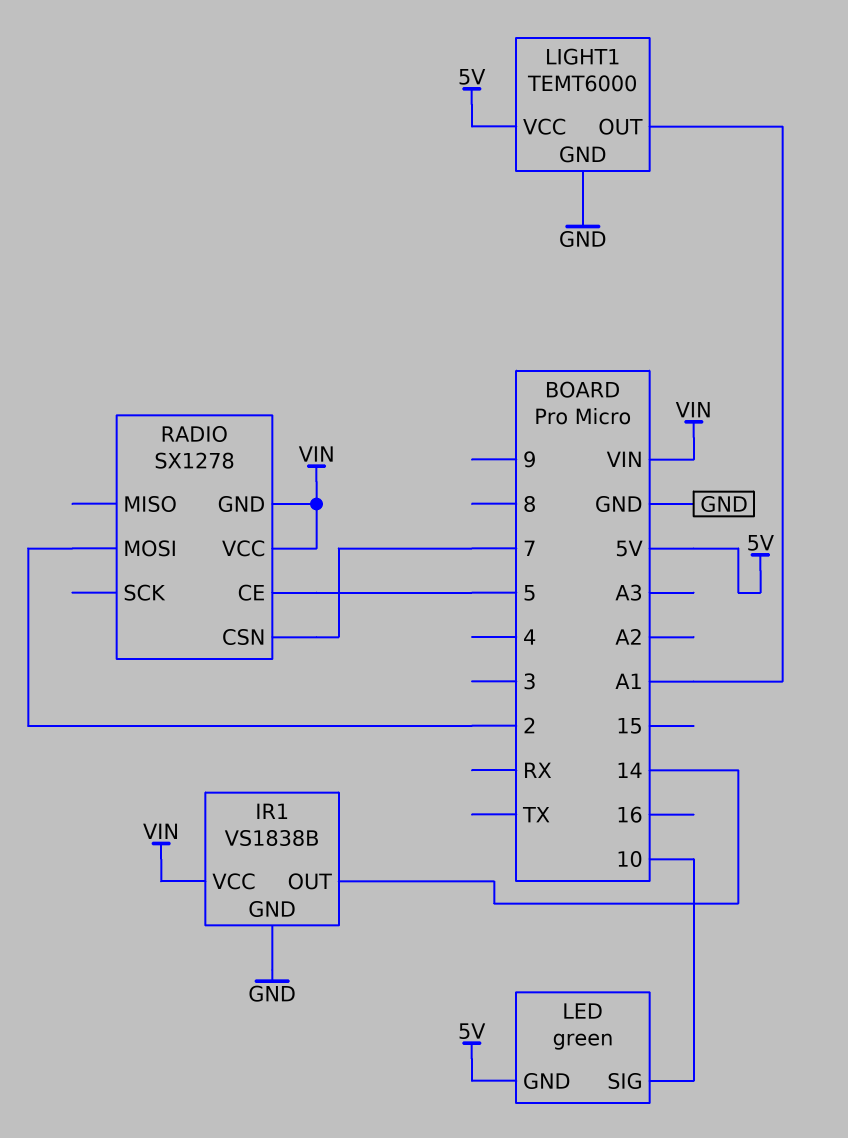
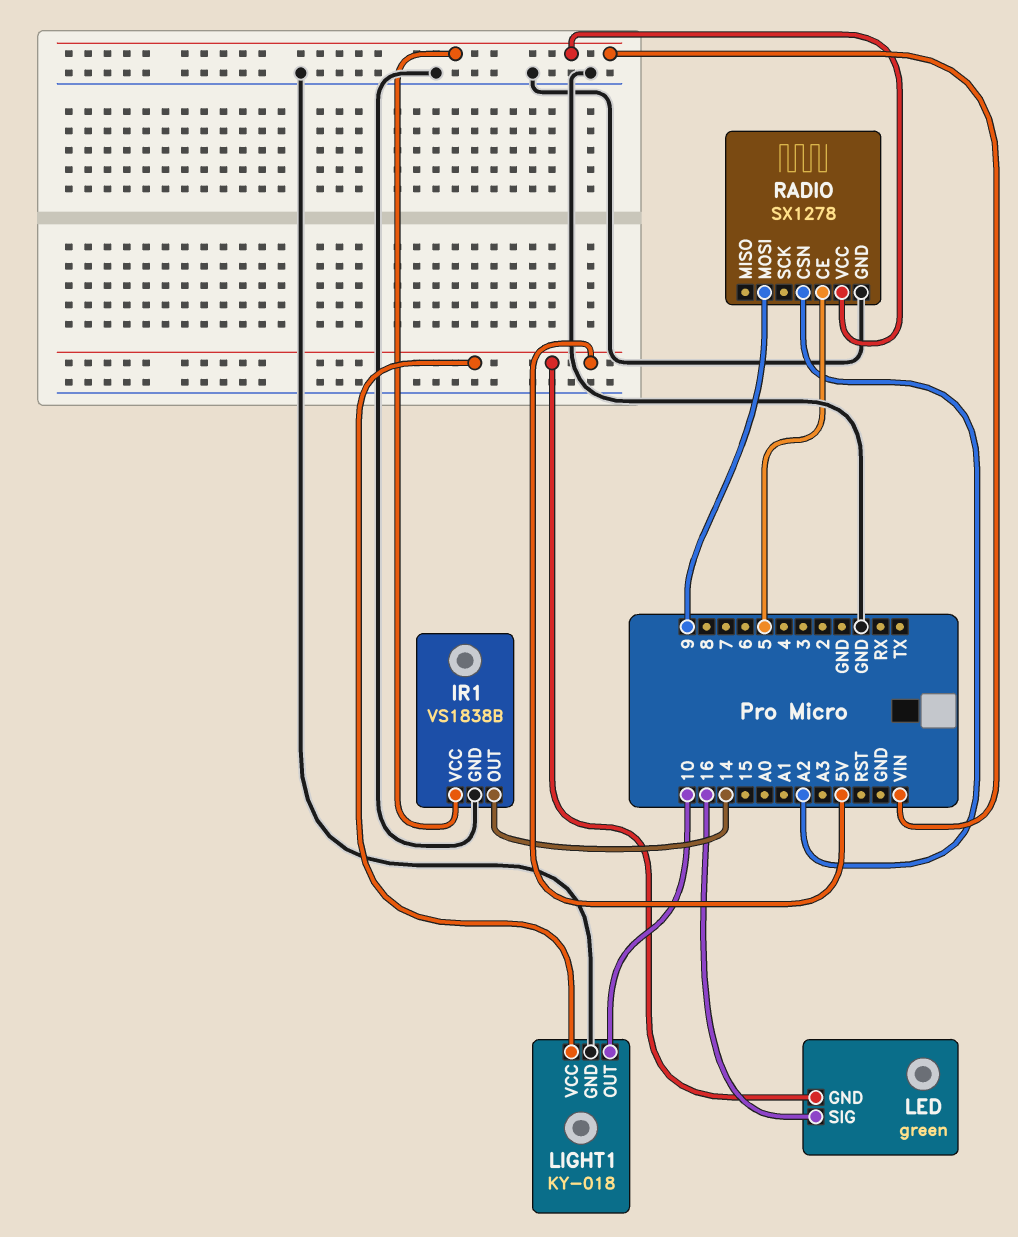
LED pin SIG: 10 -> 16
LIGHT1: TEMT6000 -> KY-018
LIGHT1 pin OUT: A1 -> 10
RADIO pin CSN: 7 -> A2
RADIO pin GND: VIN -> GND
RADIO pin MOSI: 2 -> 9

